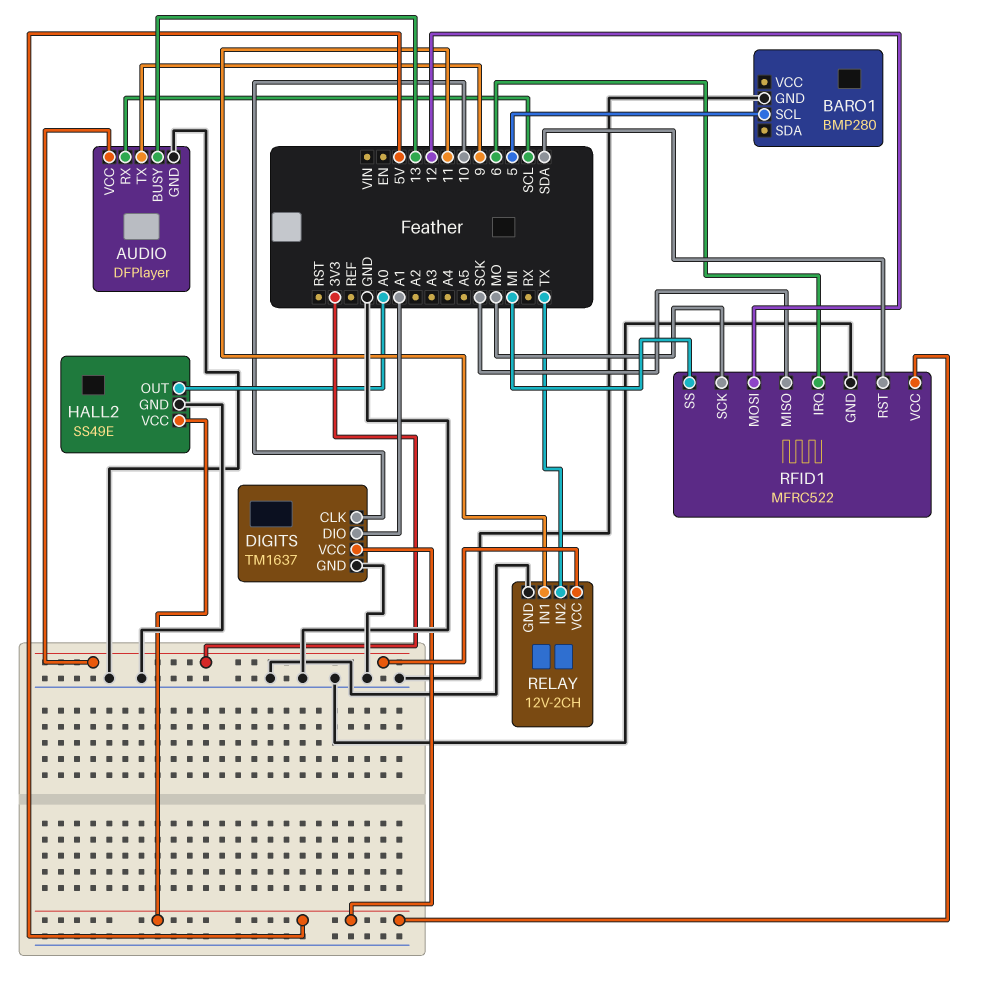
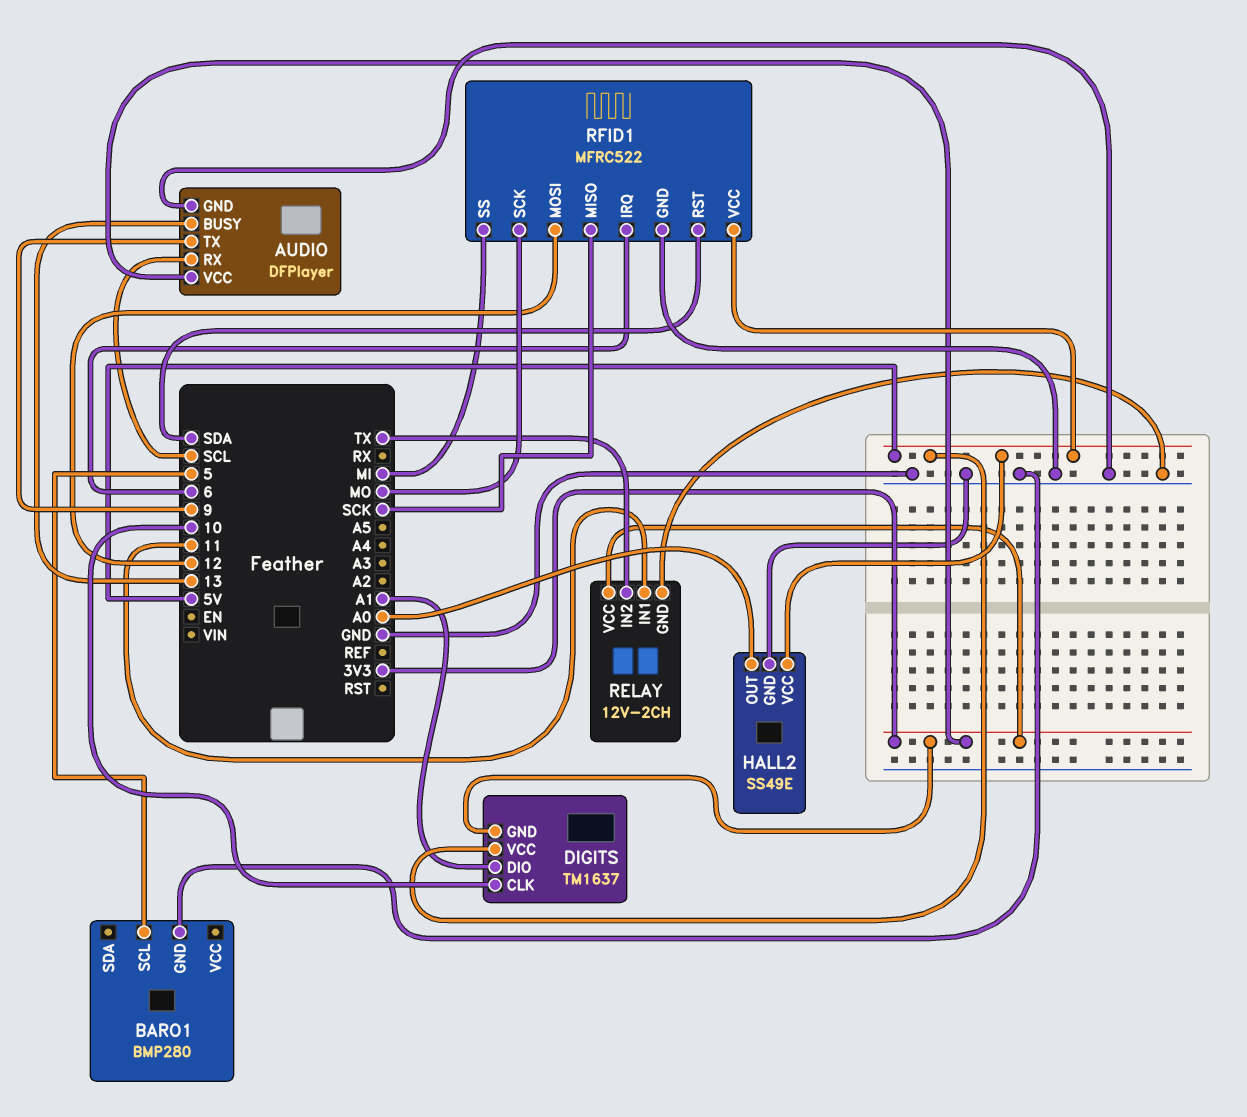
DIGITS pin GND: GND -> 3V3

